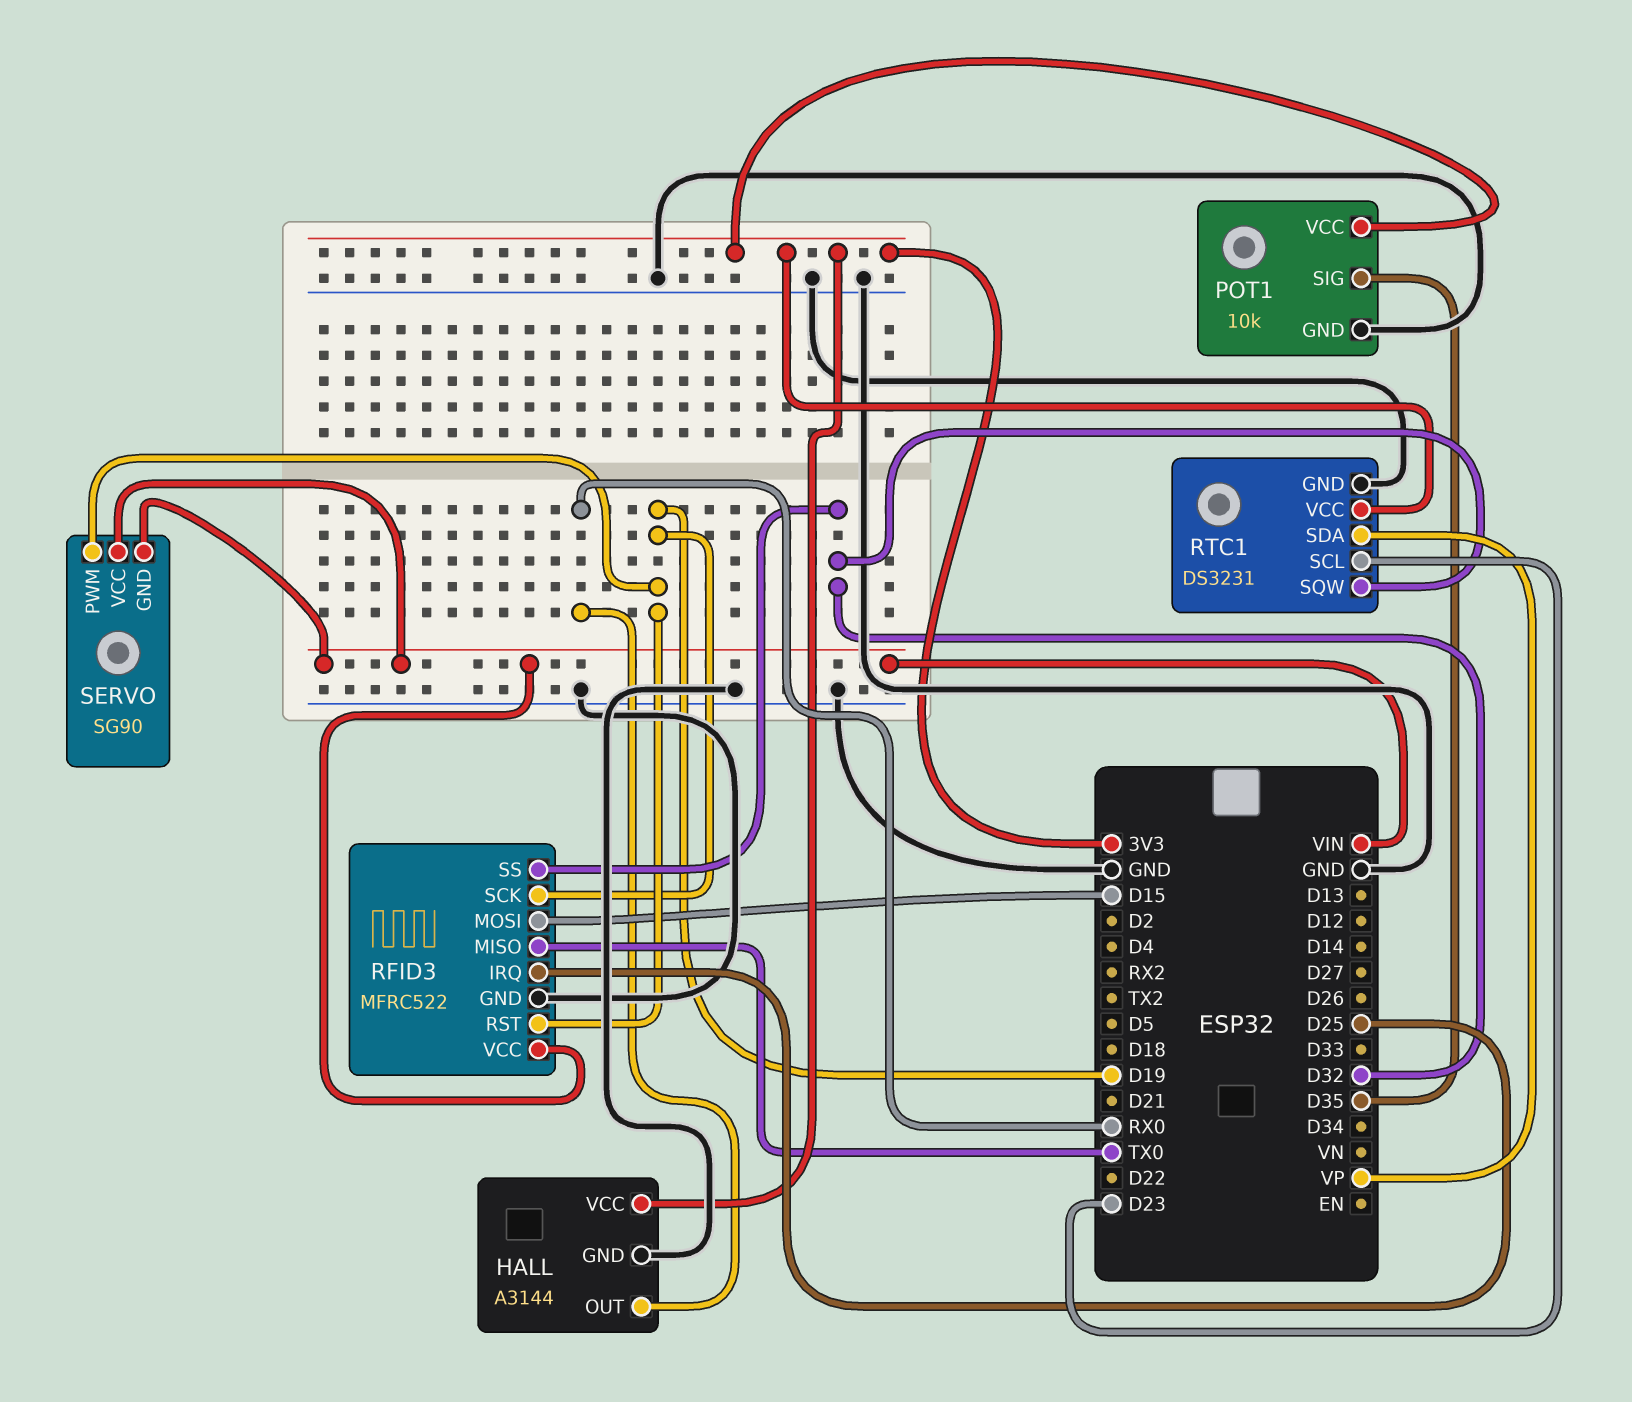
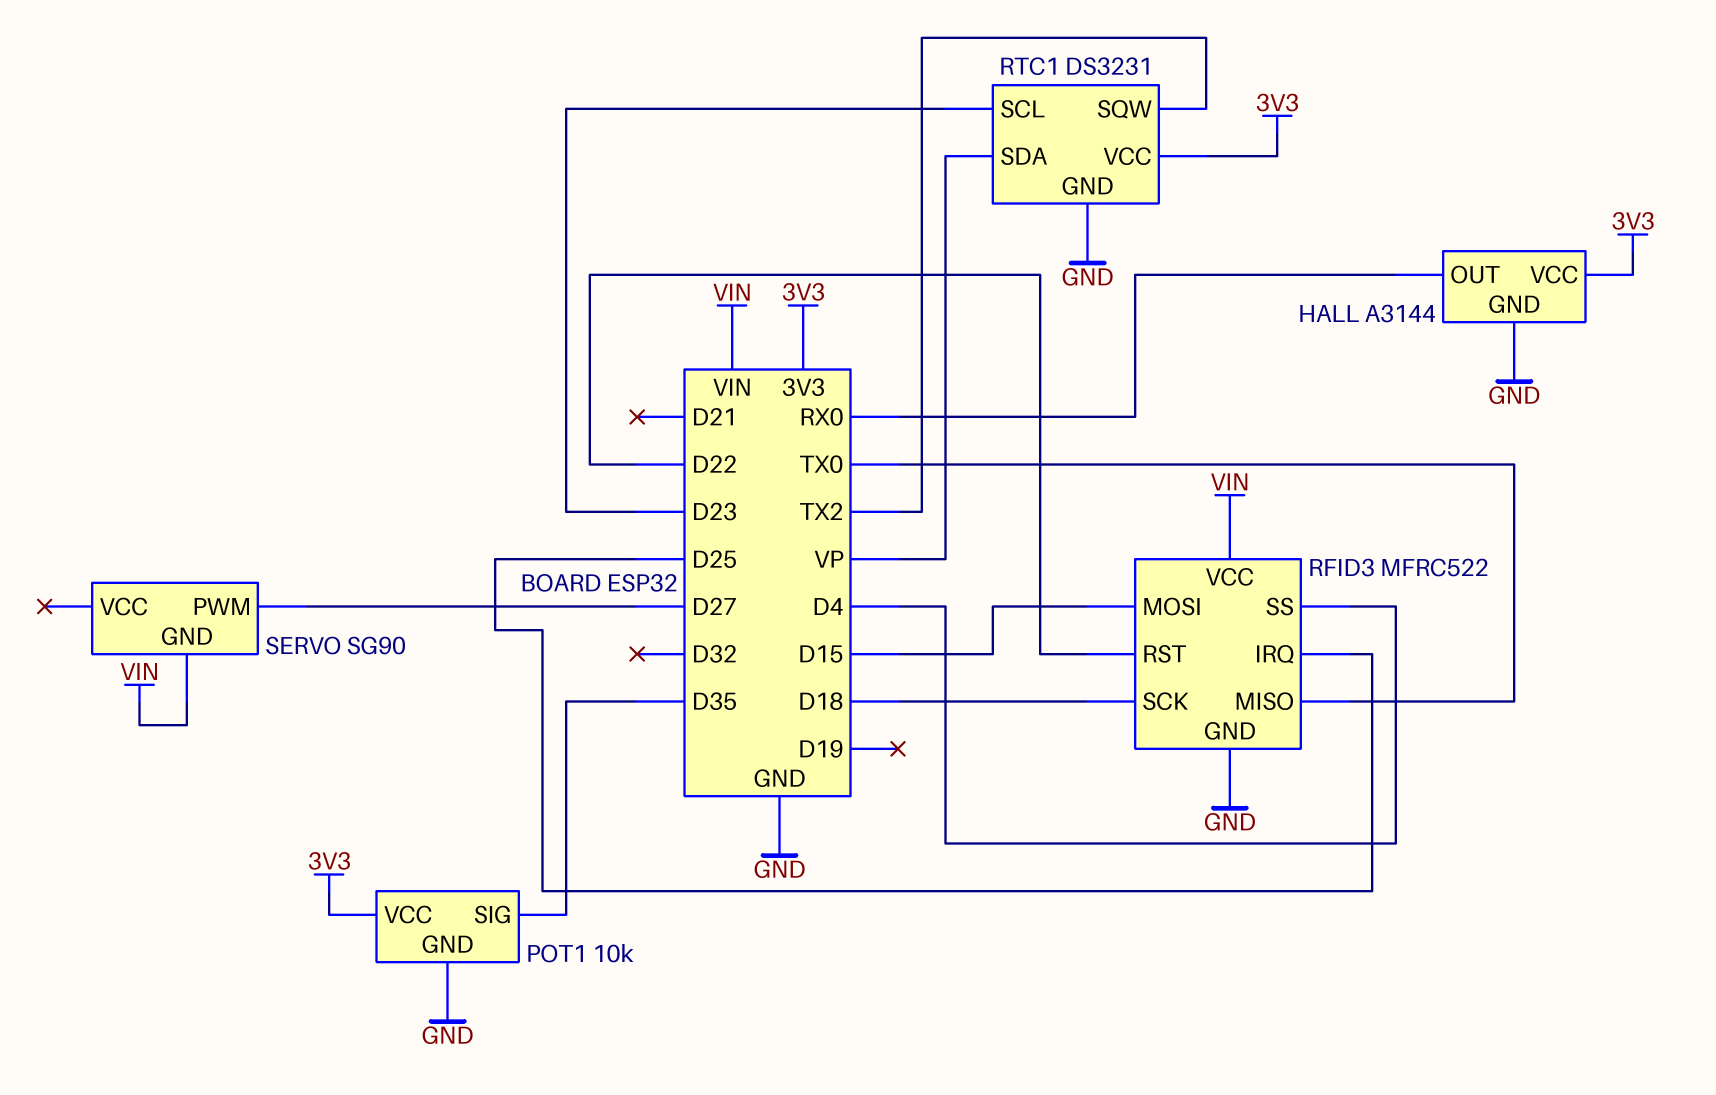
RFID3 pin RST: D19 -> D22
RFID3 pin SCK: D19 -> D18
RFID3 pin SS: D32 -> D4
RTC1 pin SQW: D32 -> TX2
SERVO pin PWM: D19 -> D27
SERVO pin VCC: VIN -> none

